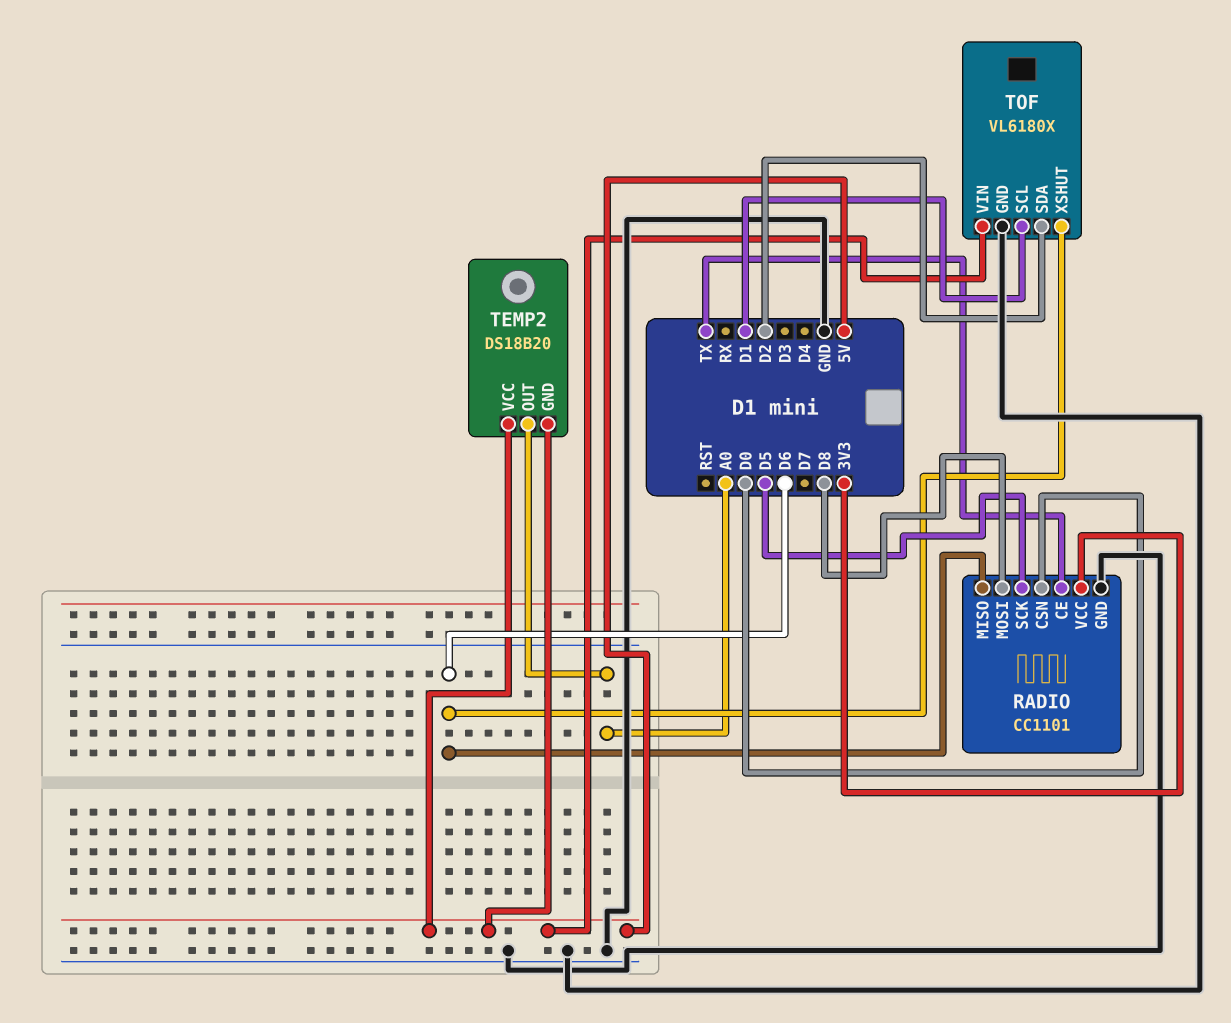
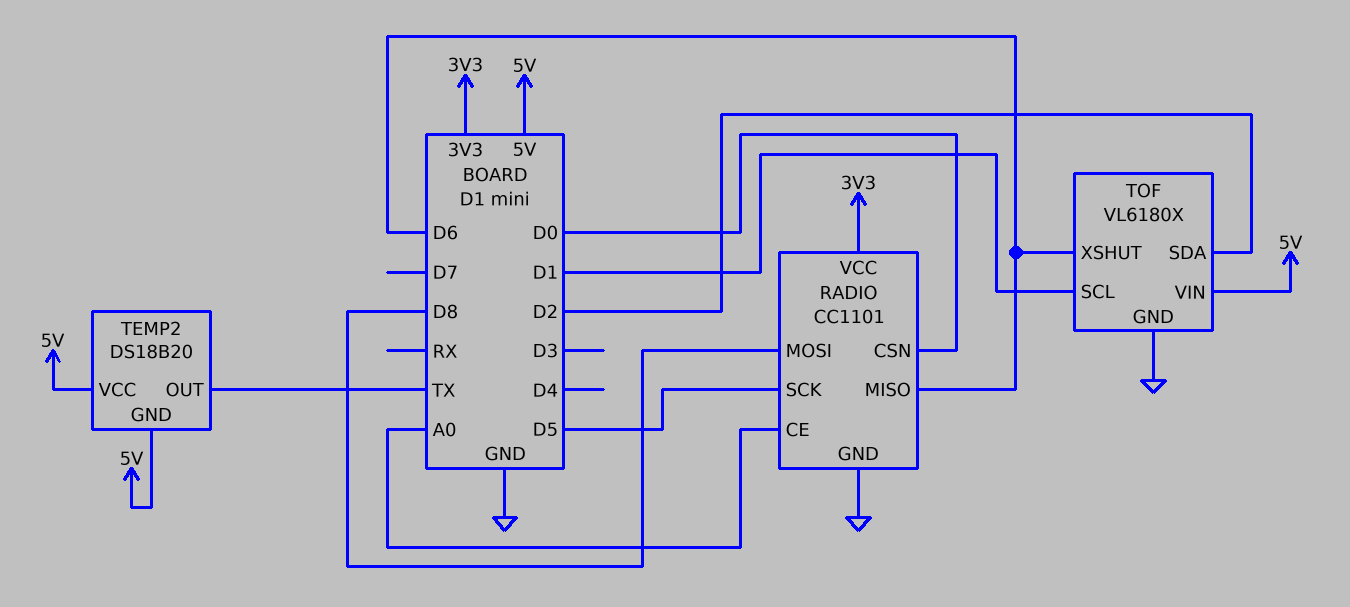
RADIO pin CE: TX -> A0
TEMP2 pin OUT: A0 -> TX

